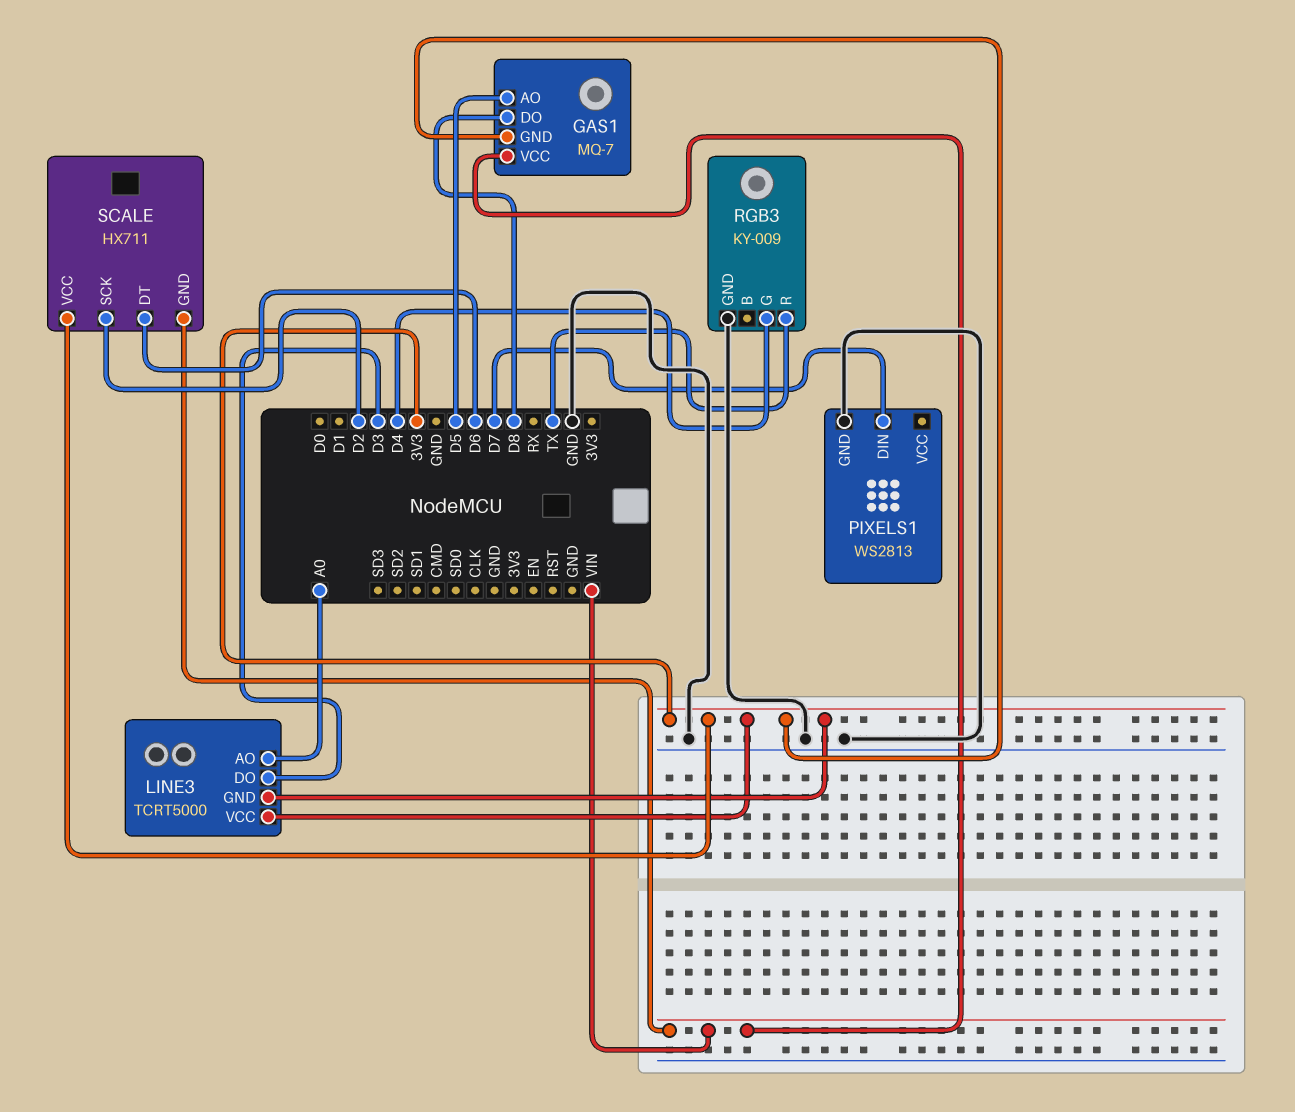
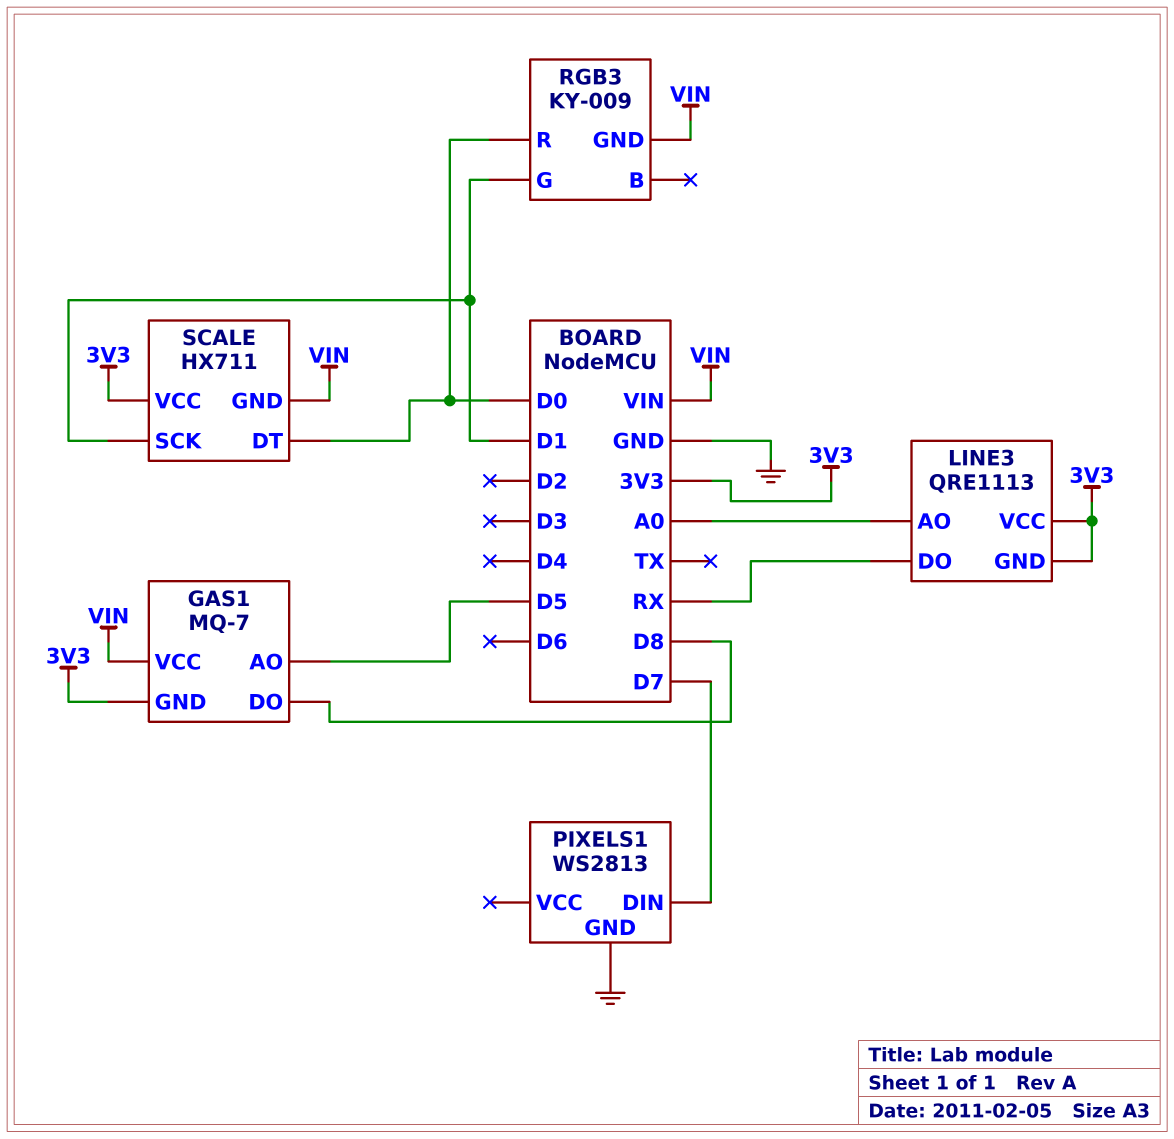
LINE3: TCRT5000 -> QRE1113
LINE3 pin DO: D3 -> RX
RGB3 pin G: D4 -> D1
RGB3 pin GND: GND -> VIN
RGB3 pin R: TX -> D0
SCALE pin DT: D6 -> D0
SCALE pin SCK: D2 -> D1

